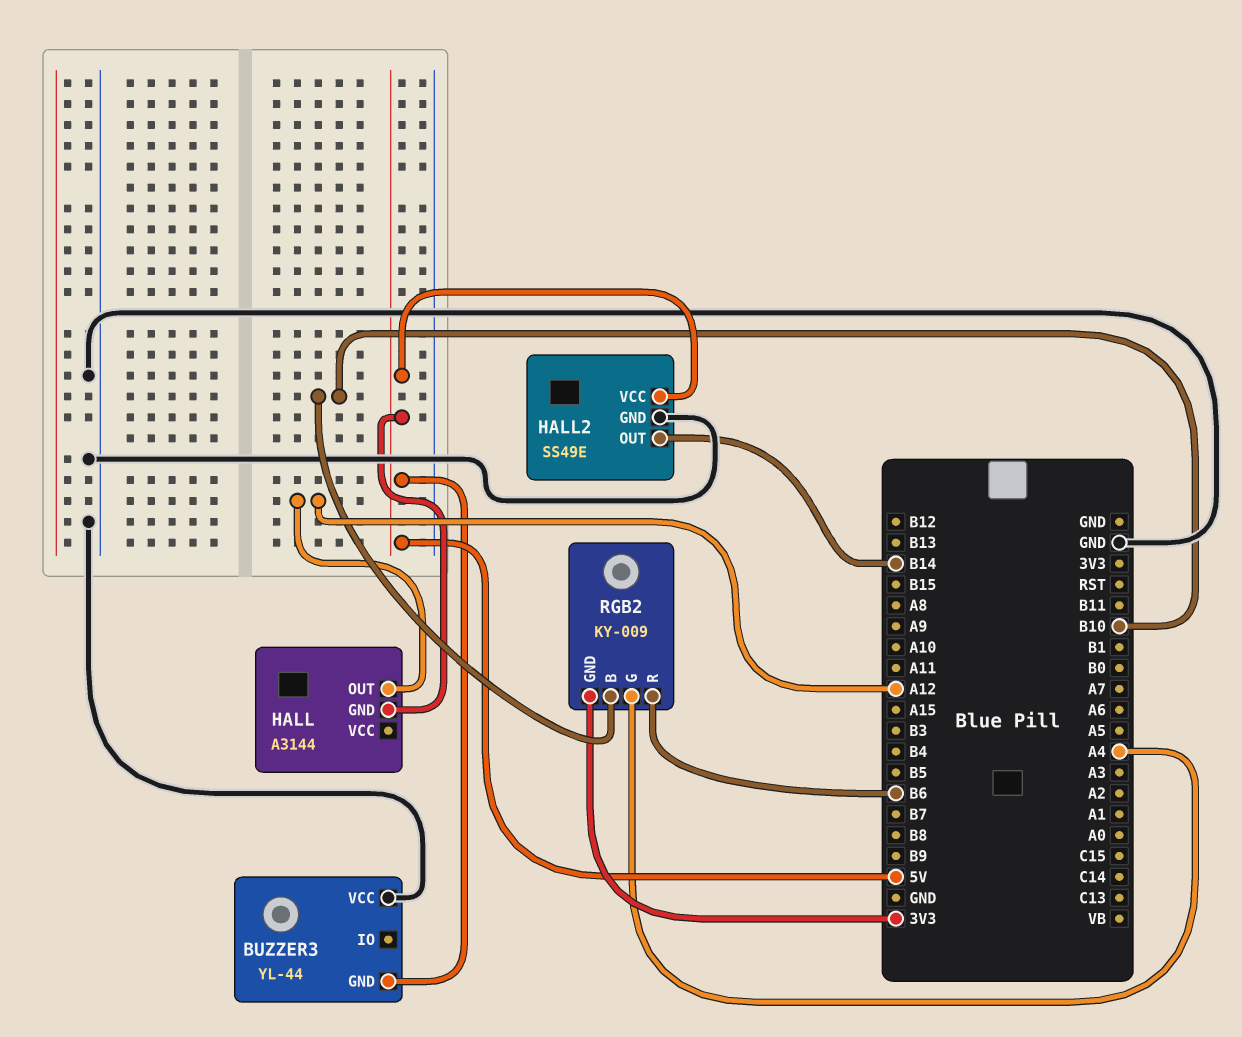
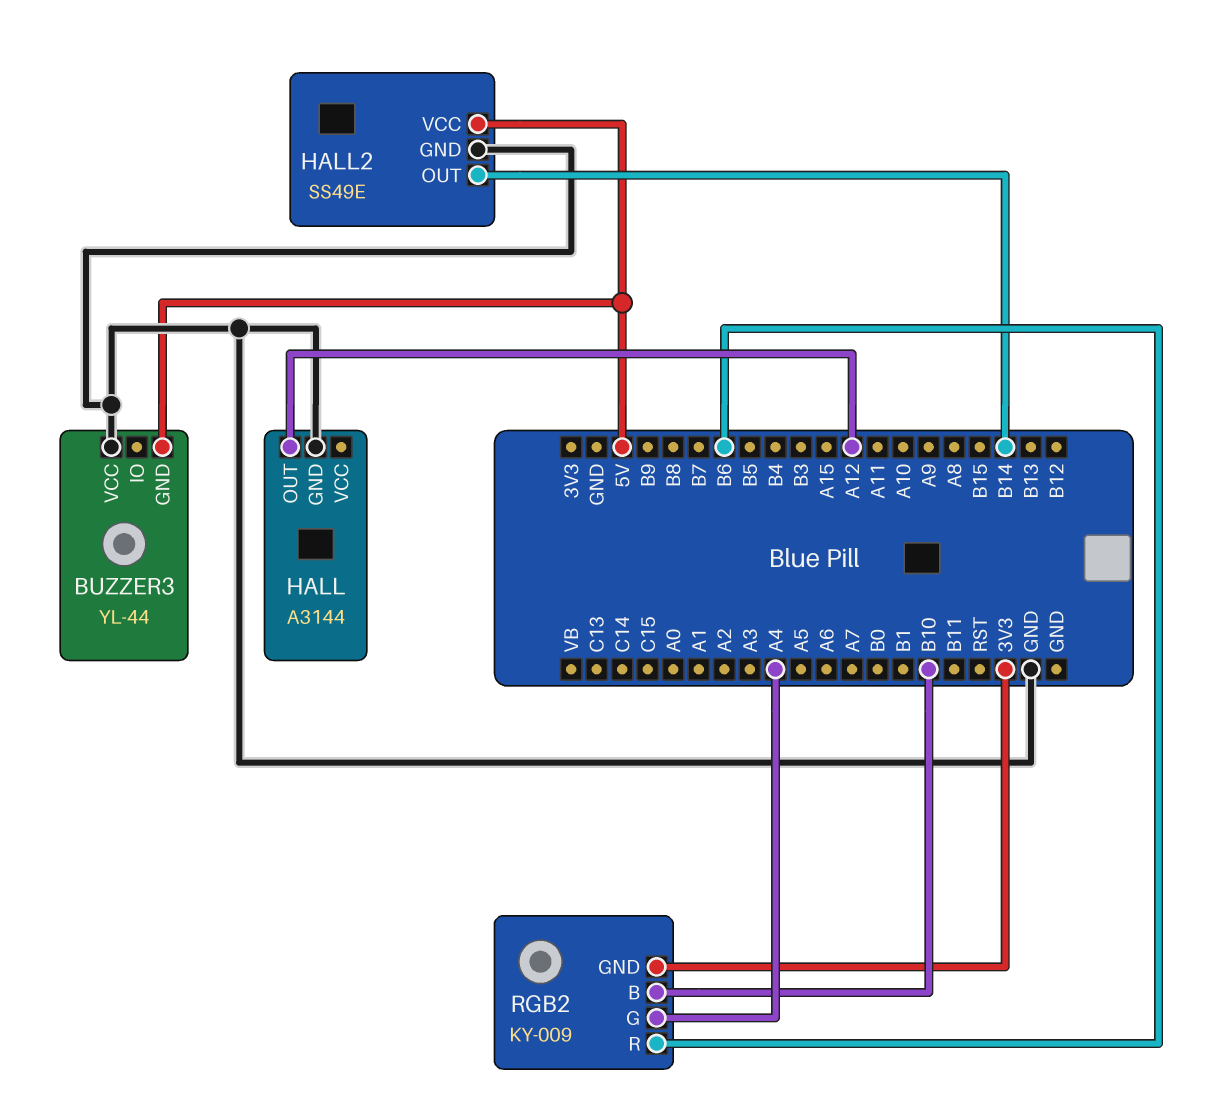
HALL pin GND: 5V -> GND

